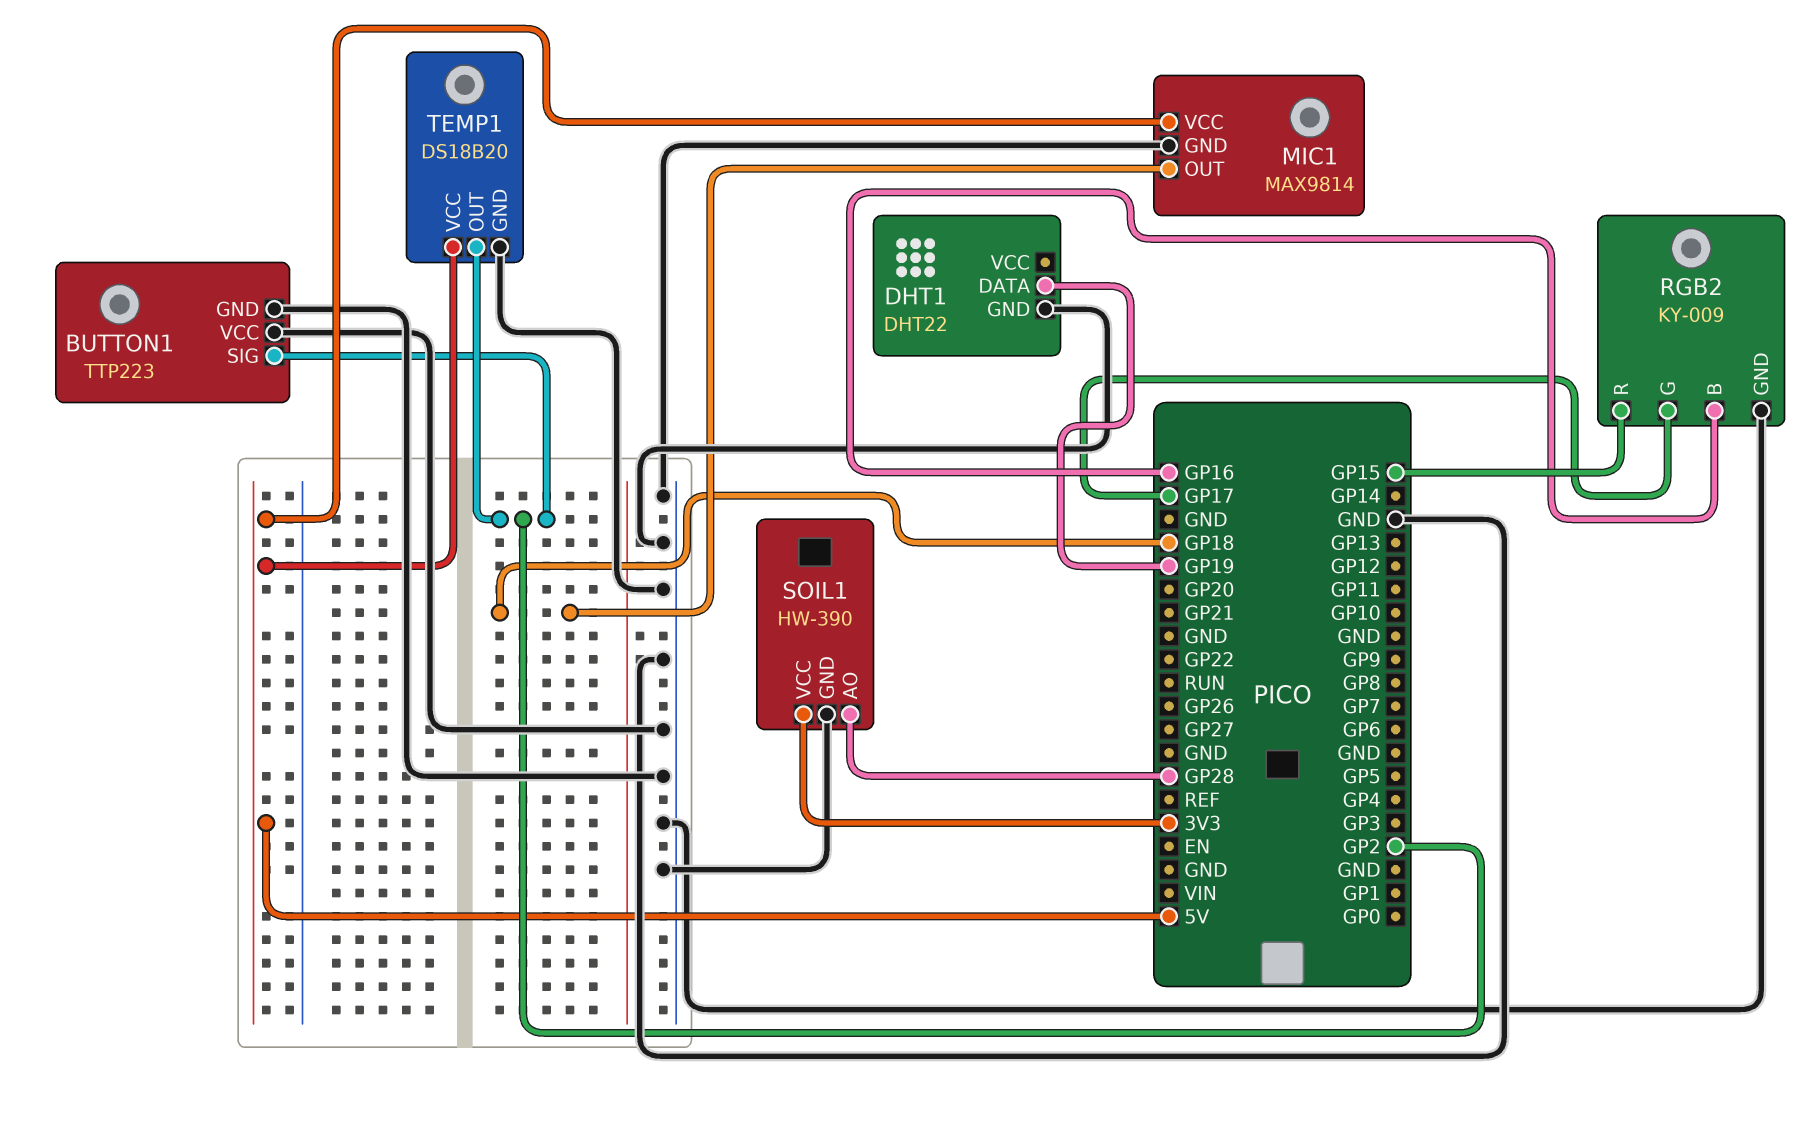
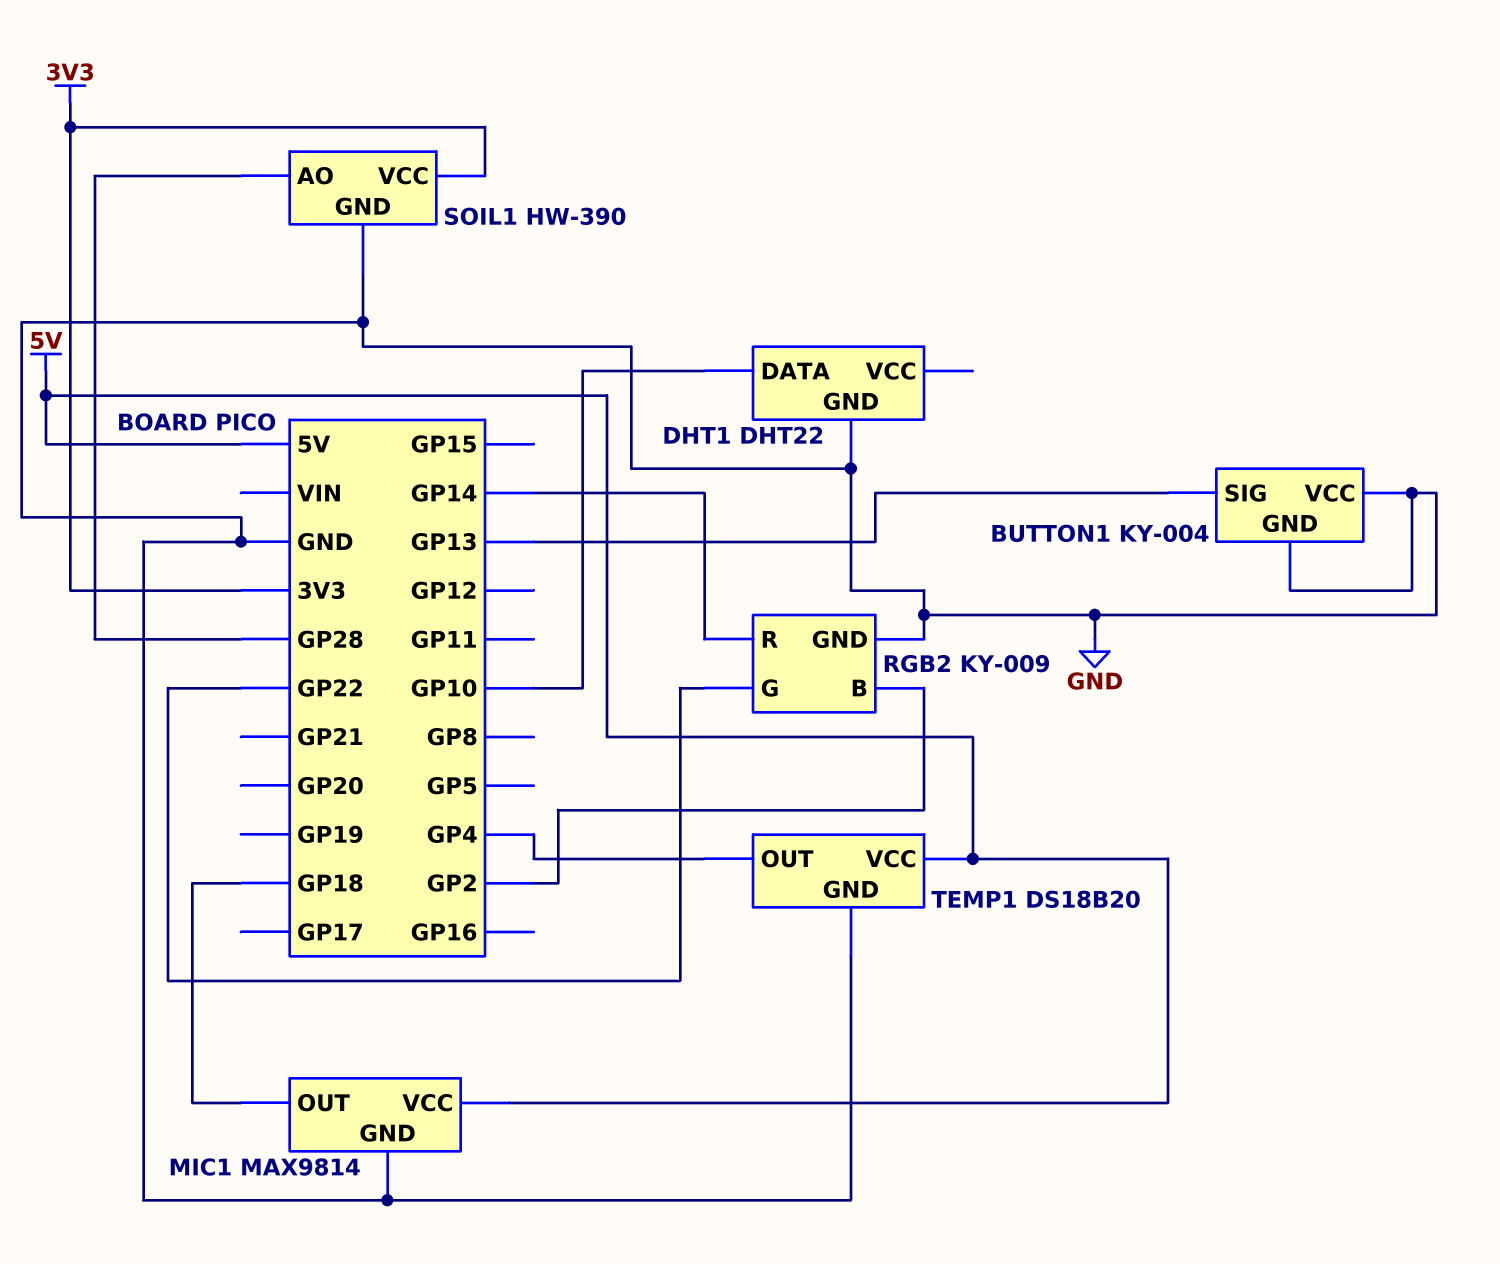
BUTTON1: TTP223 -> KY-004
BUTTON1 pin SIG: GP2 -> GP13
DHT1 pin DATA: GP19 -> GP10
RGB2 pin B: GP16 -> GP2
RGB2 pin G: GP17 -> GP22
RGB2 pin R: GP15 -> GP14
TEMP1 pin OUT: GP2 -> GP4

